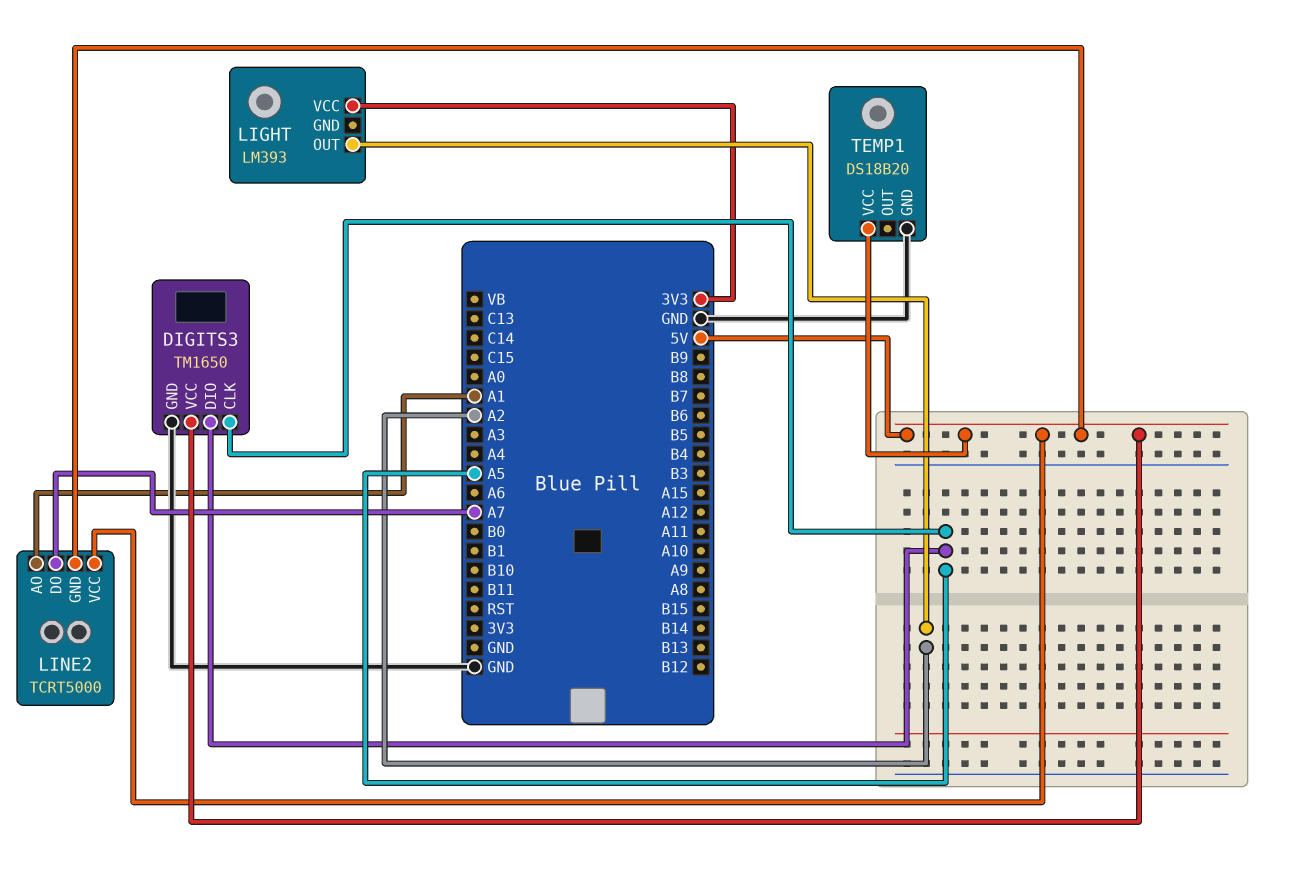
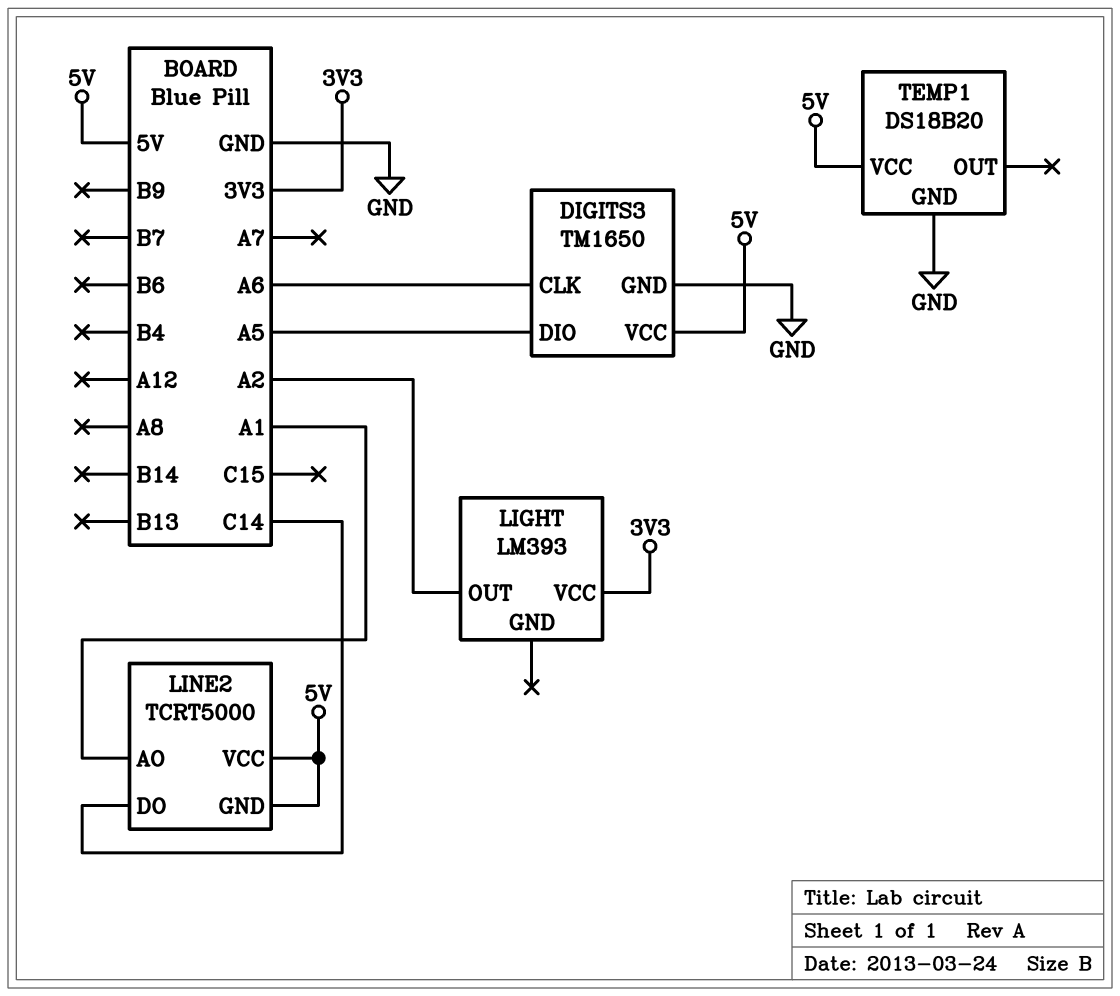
DIGITS3 pin CLK: A5 -> A6
LINE2 pin DO: A7 -> C14

